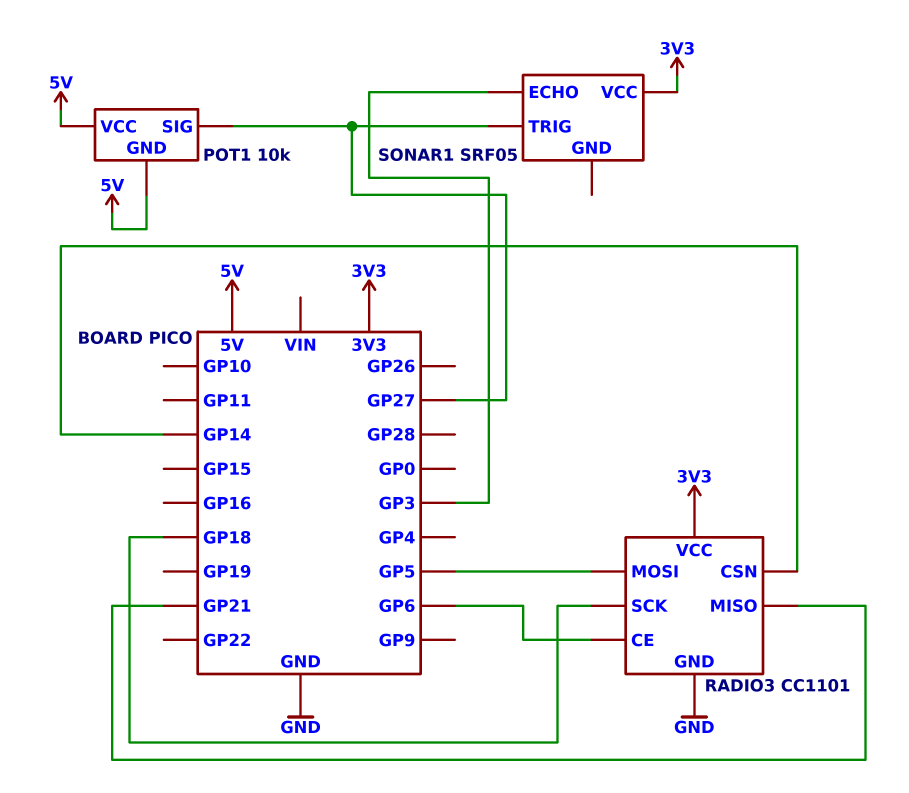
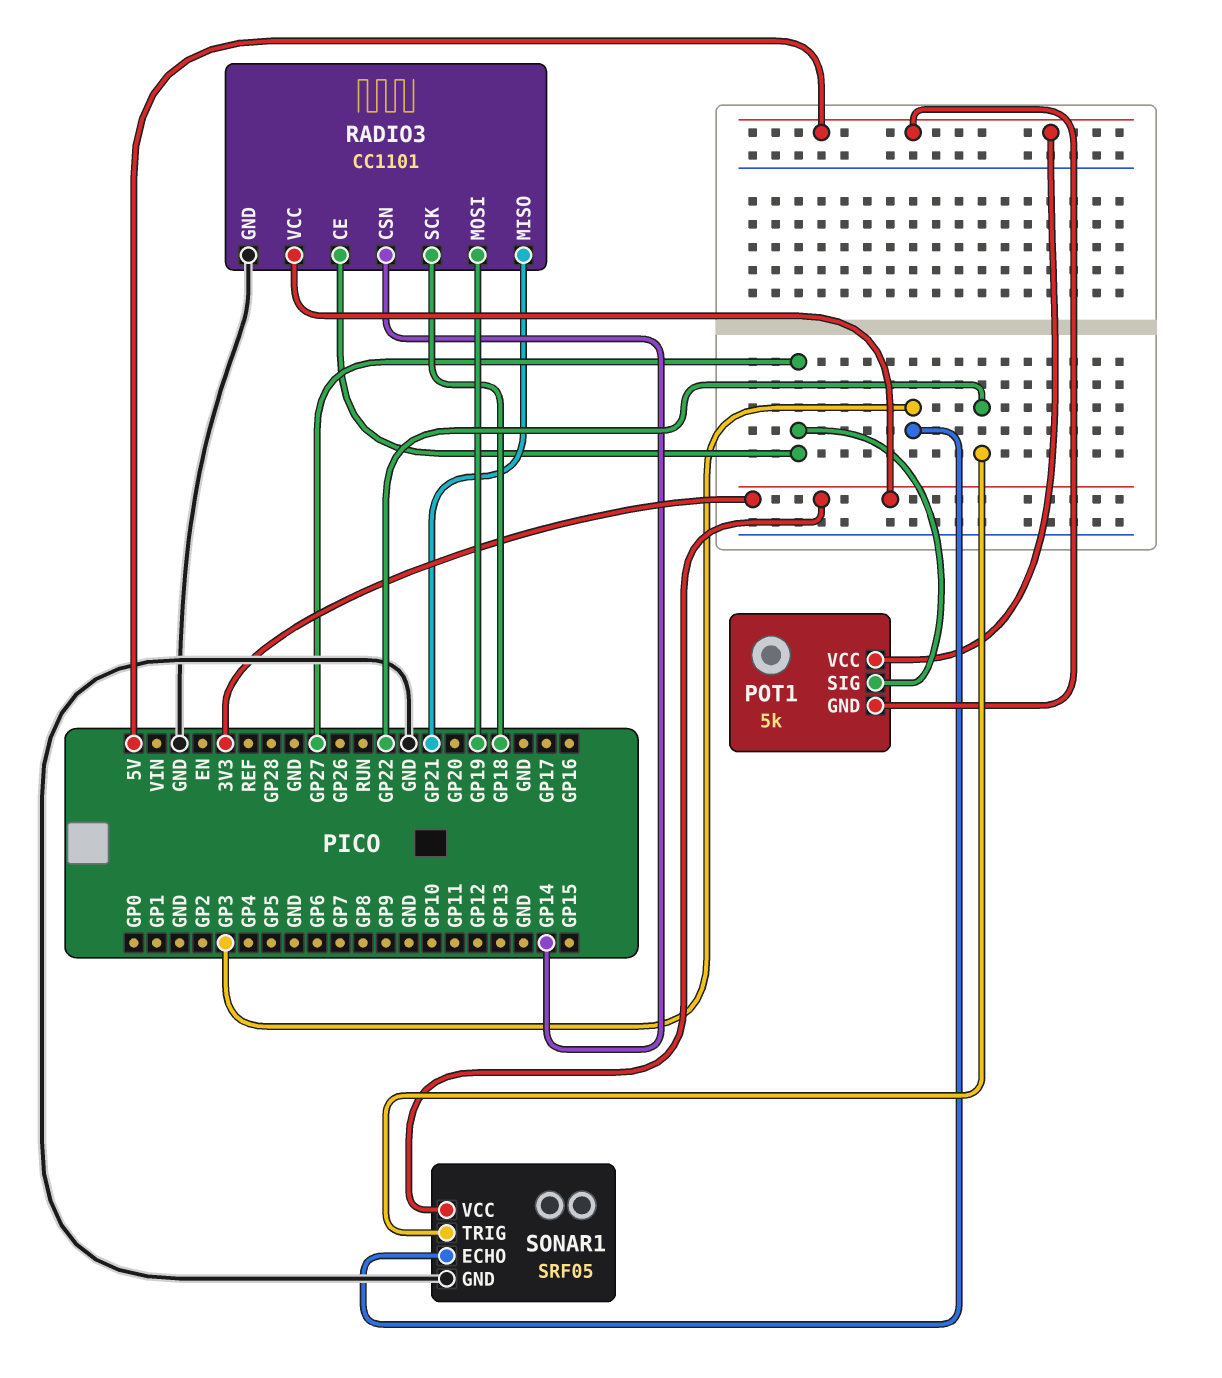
POT1: 10k -> 5k
RADIO3 pin CE: GP6 -> GP27
RADIO3 pin MOSI: GP5 -> GP19
SONAR1 pin GND: none -> GND
SONAR1 pin TRIG: GP27 -> GP22

